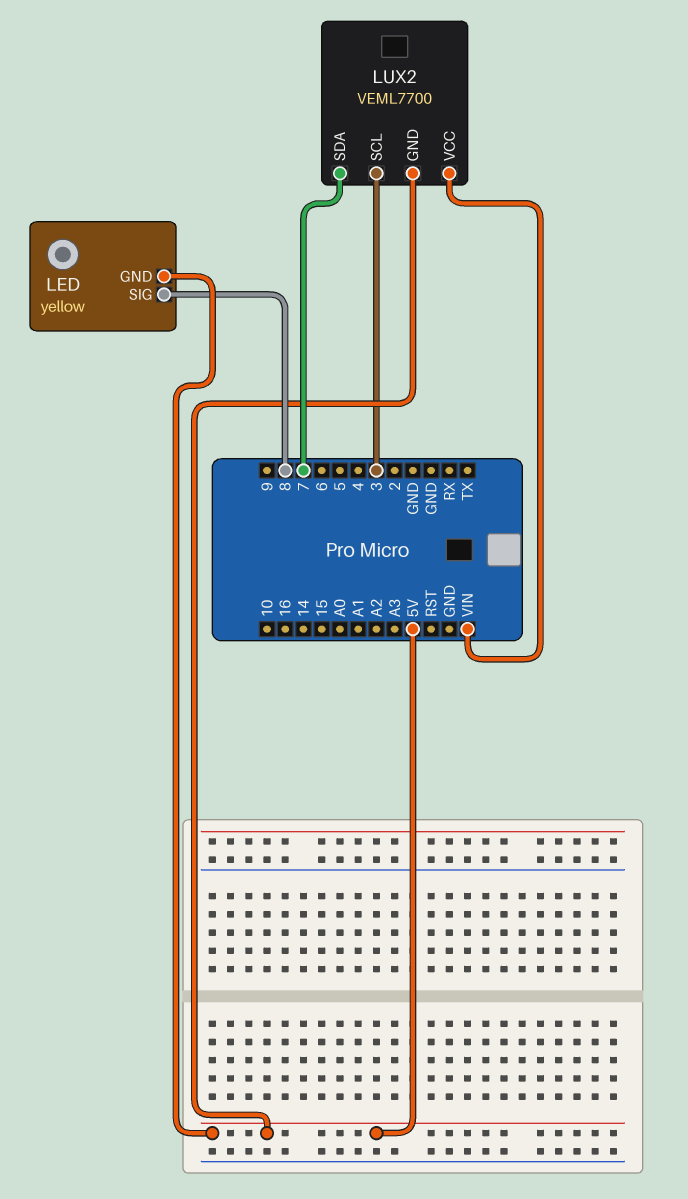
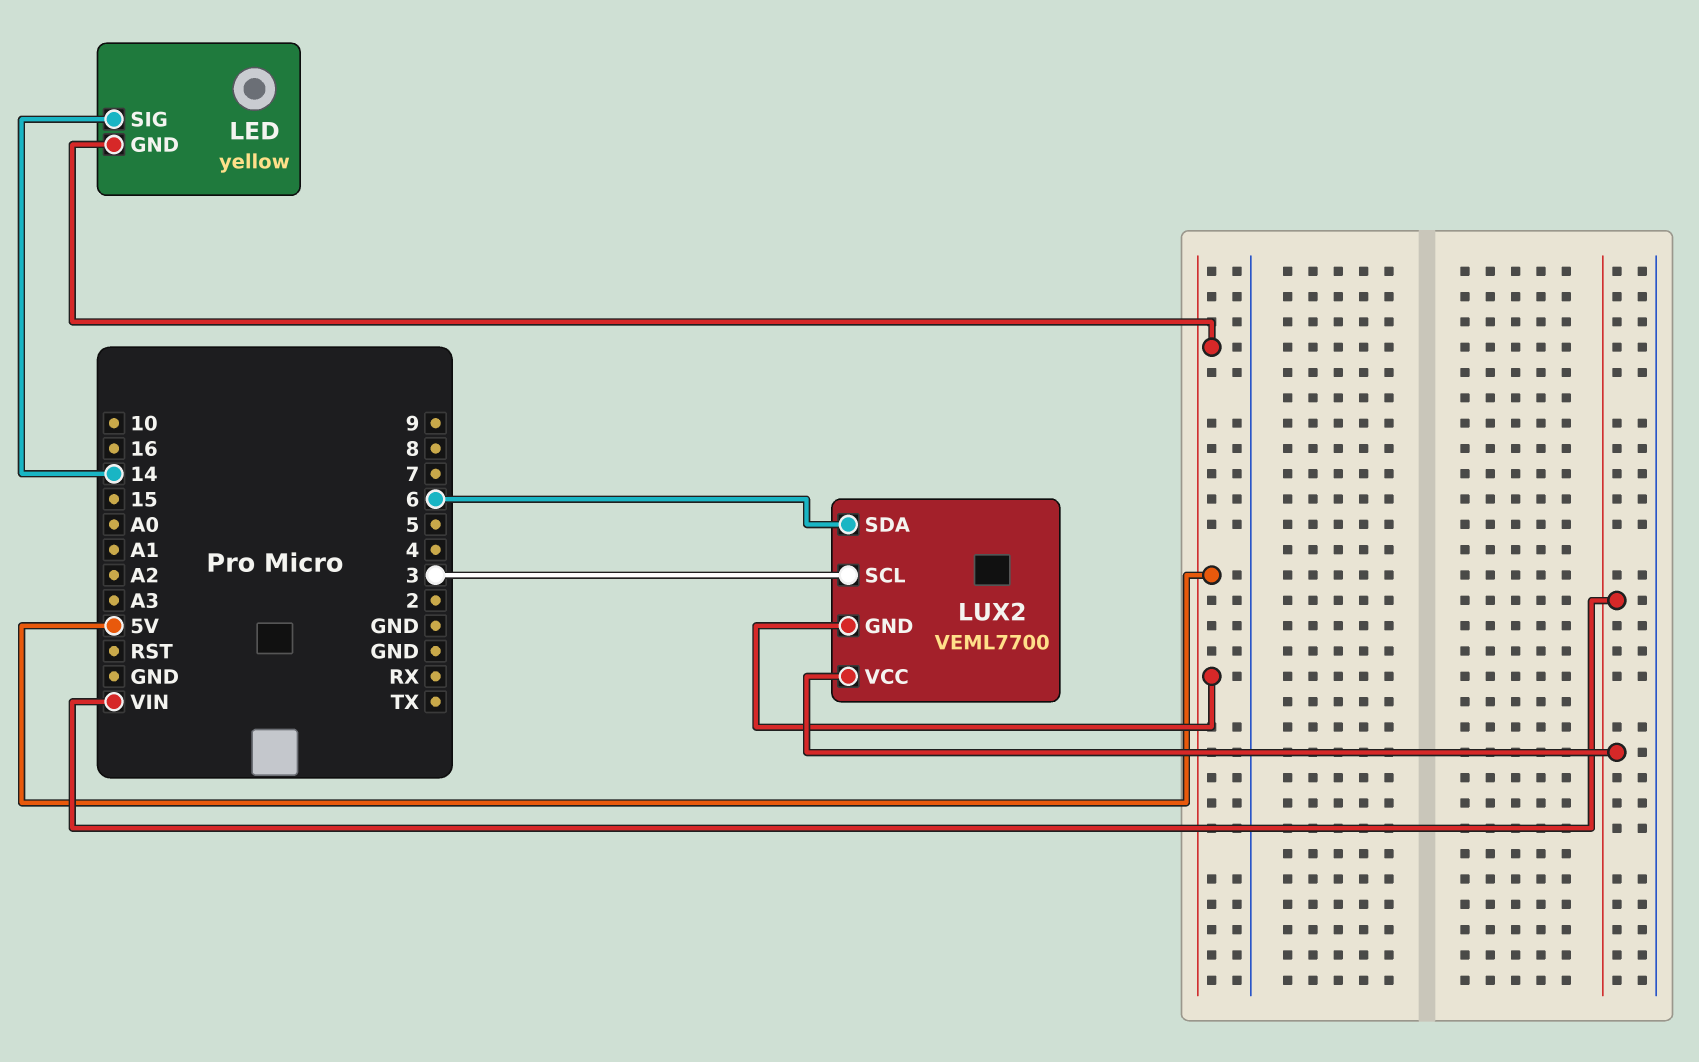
LED pin SIG: 8 -> 14
LUX2 pin SDA: 7 -> 6

